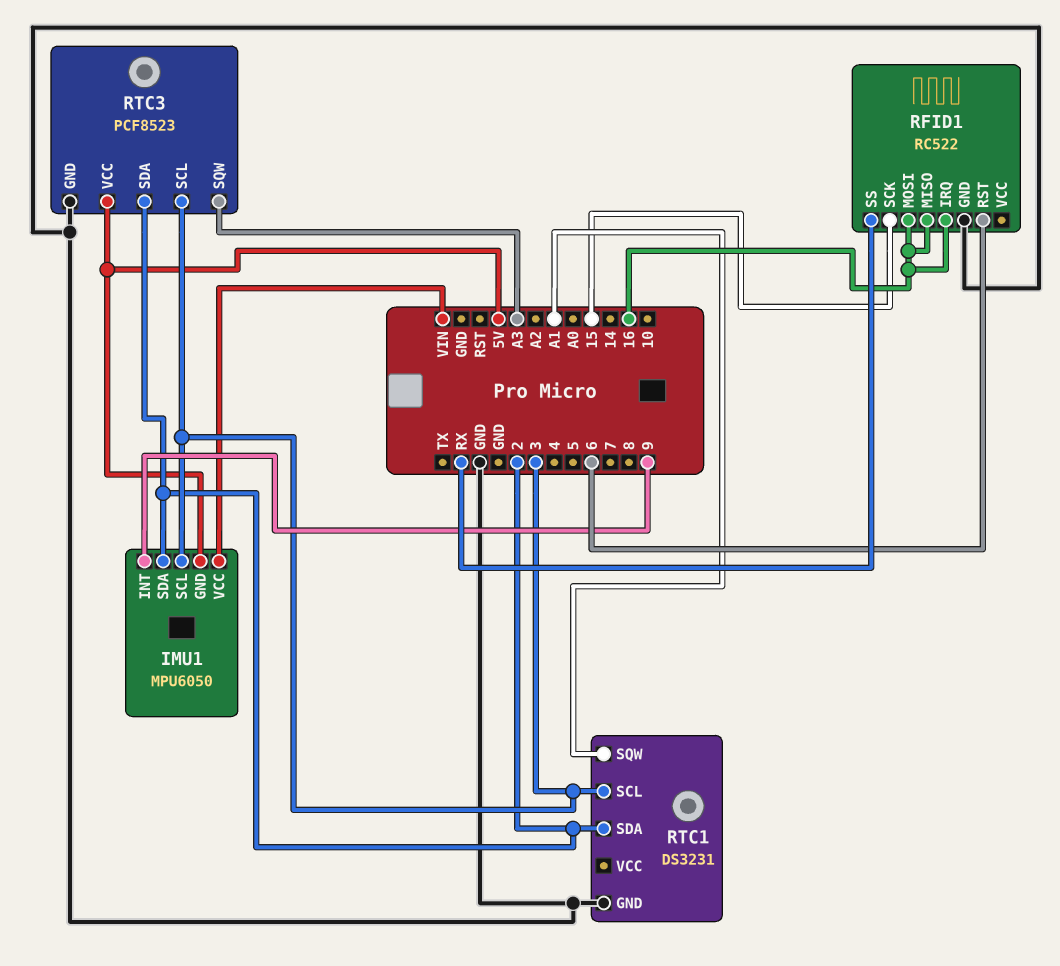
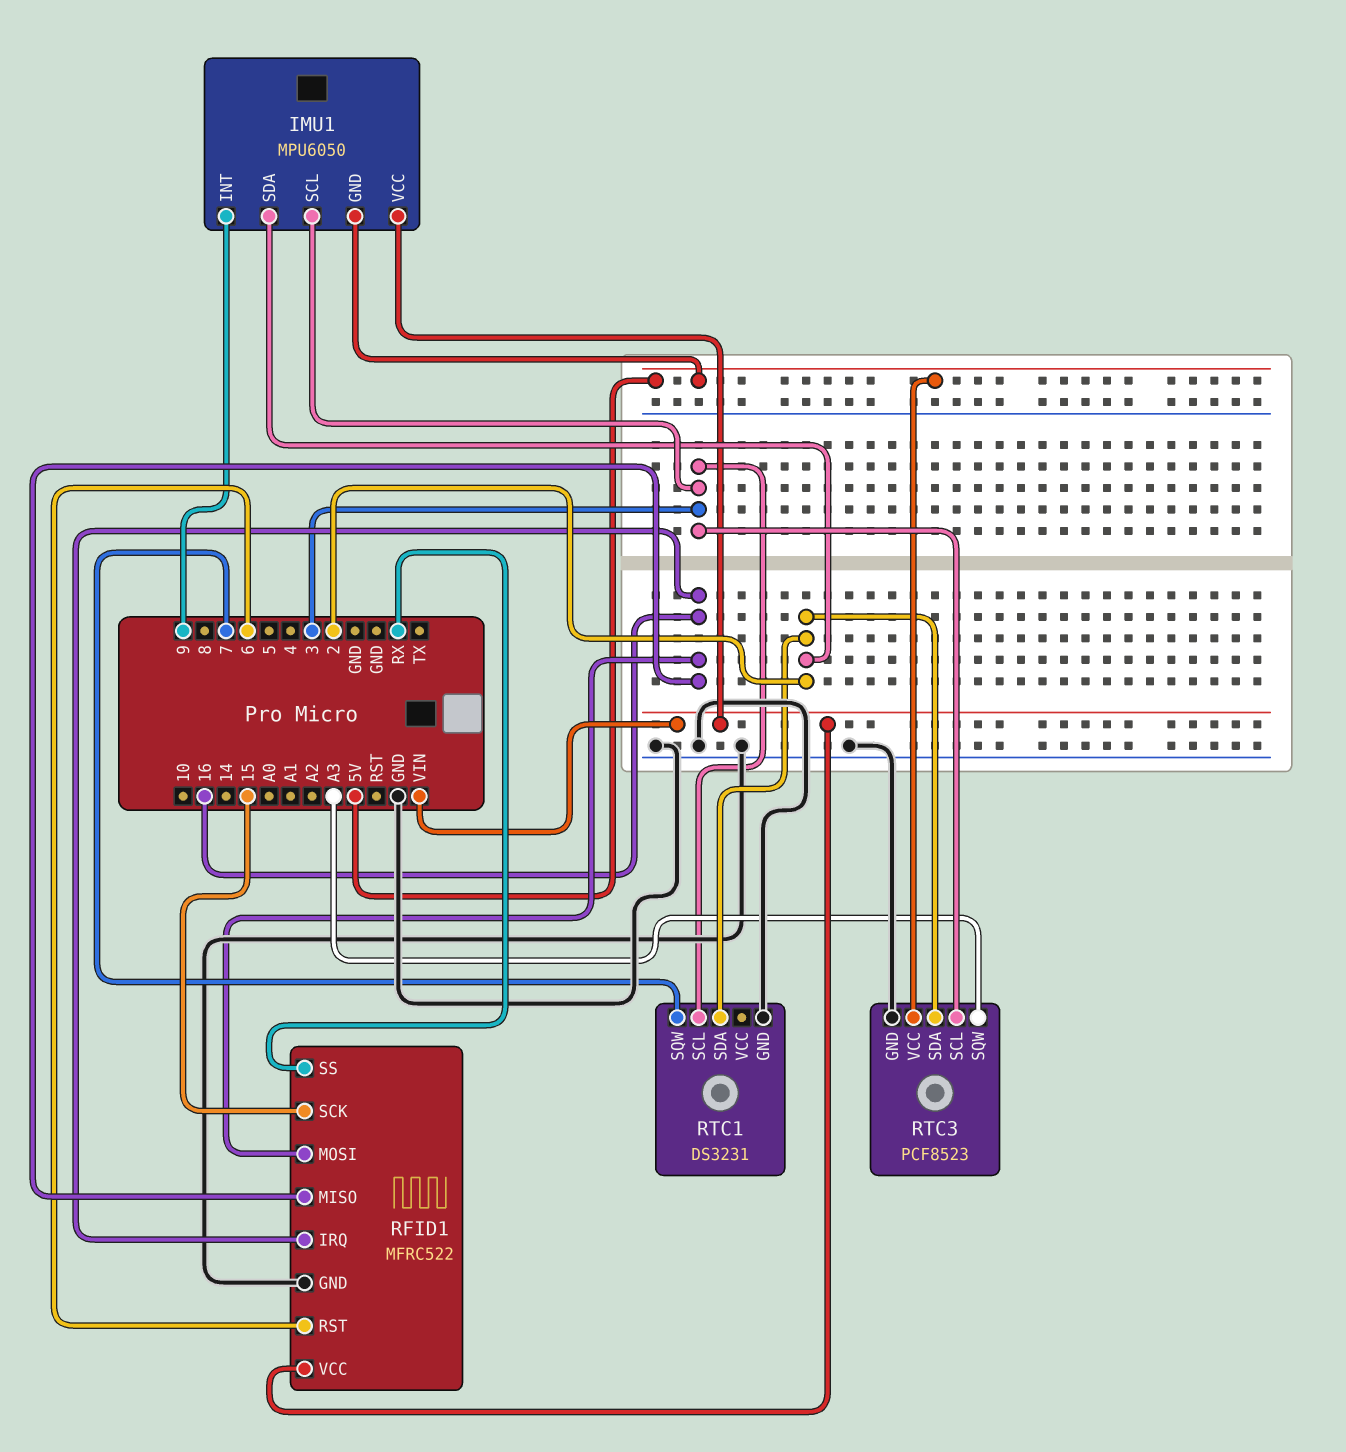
RFID1: RC522 -> MFRC522
RFID1 pin VCC: none -> VIN
RTC1 pin SQW: A1 -> 7

